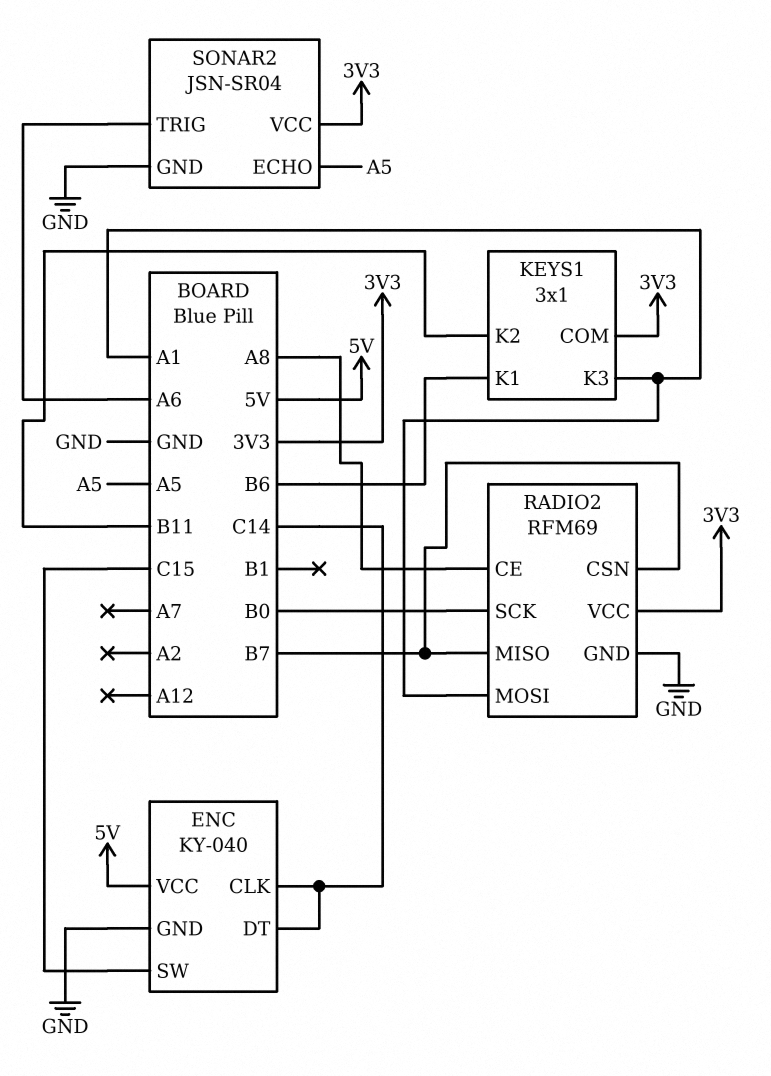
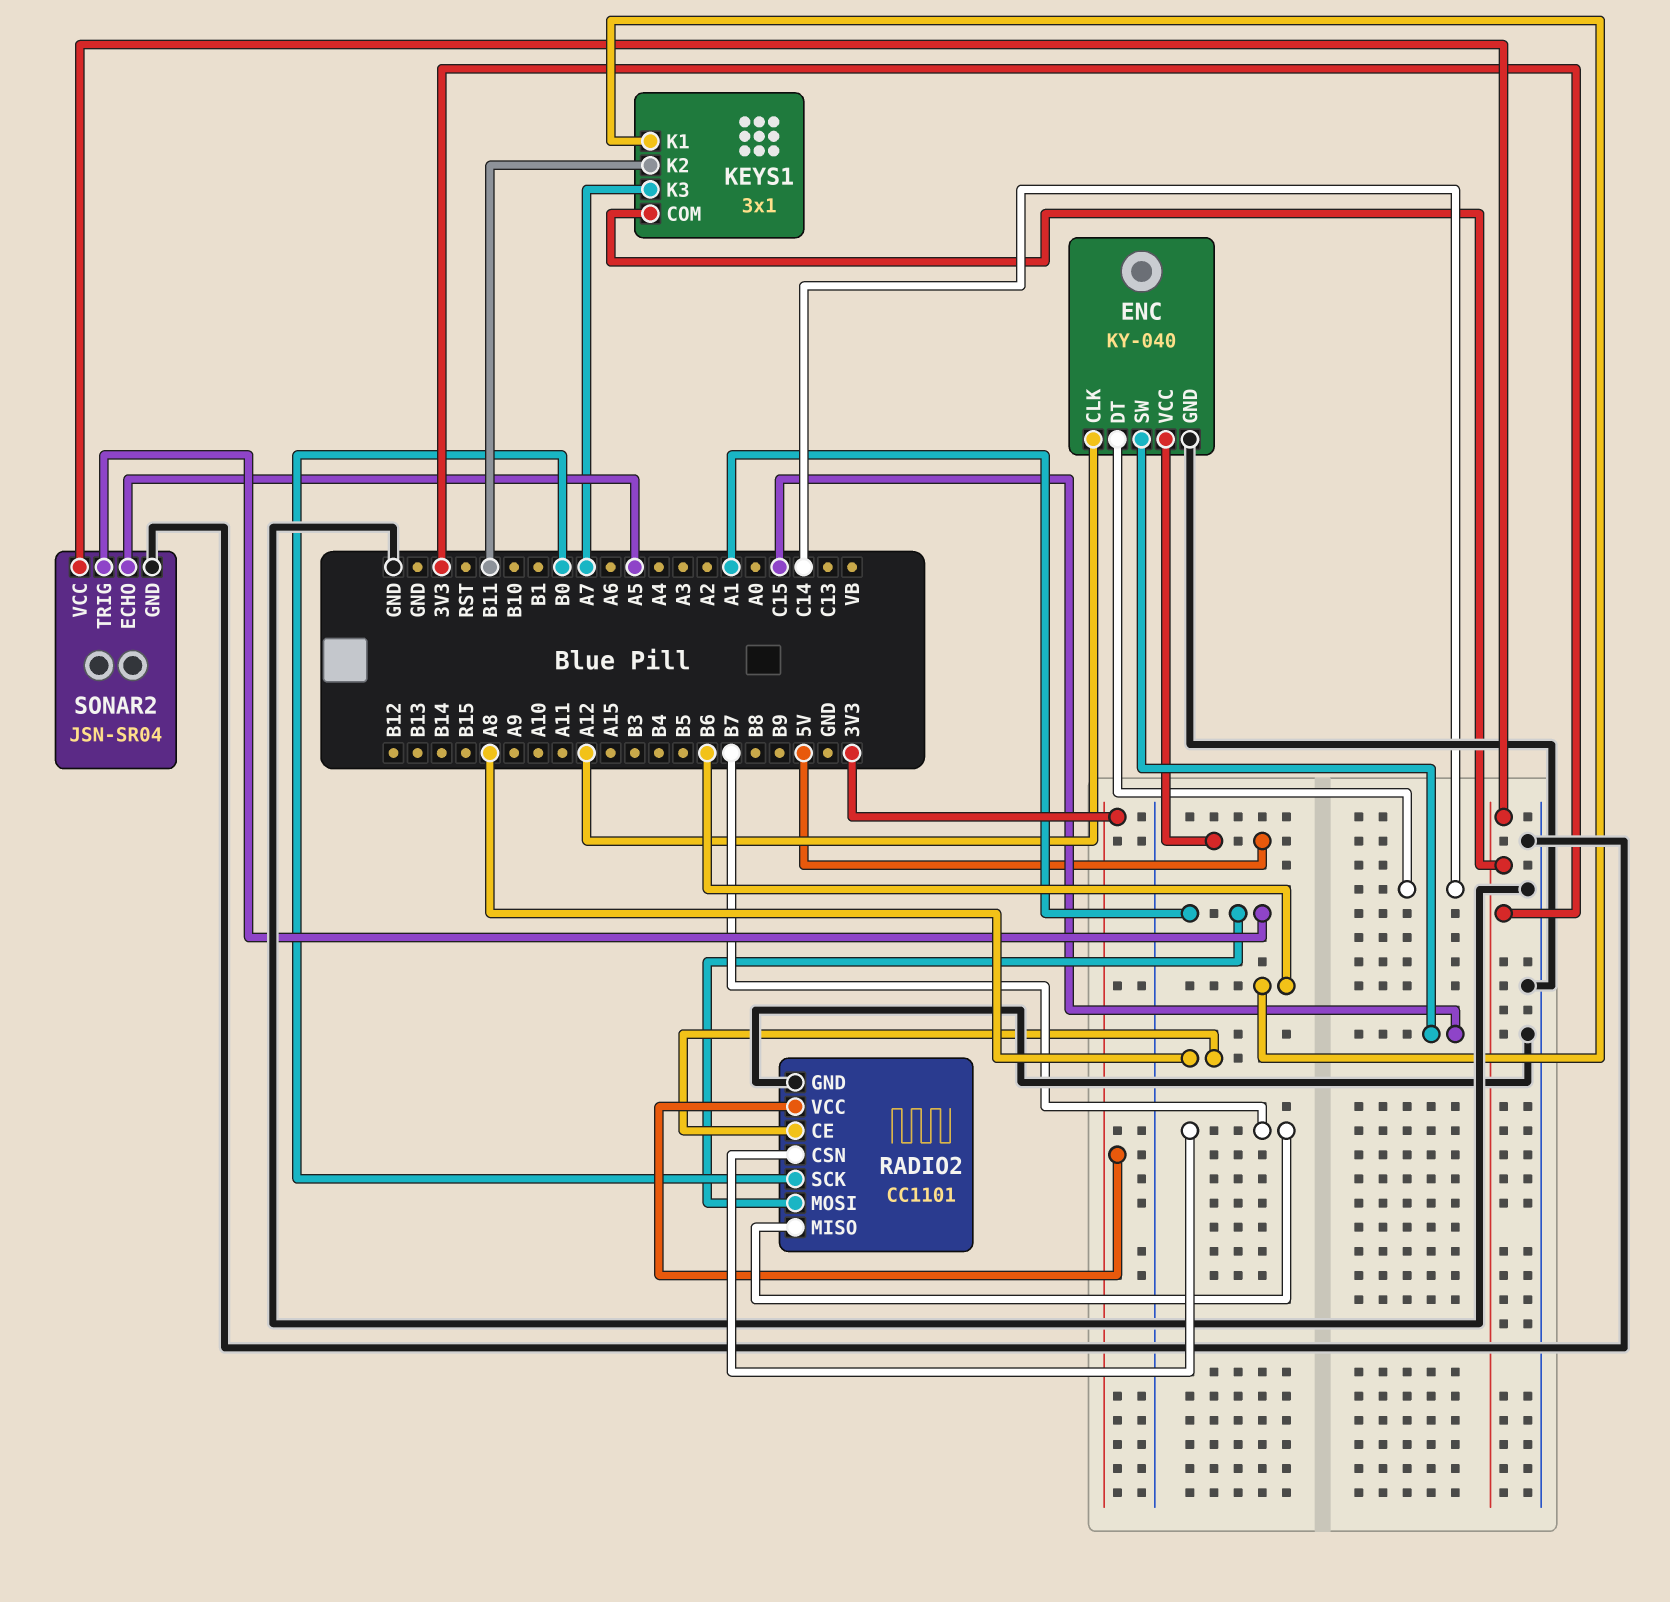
ENC pin CLK: C14 -> A12
KEYS1 pin K3: A1 -> A7
RADIO2: RFM69 -> CC1101
SONAR2 pin TRIG: A6 -> A1

